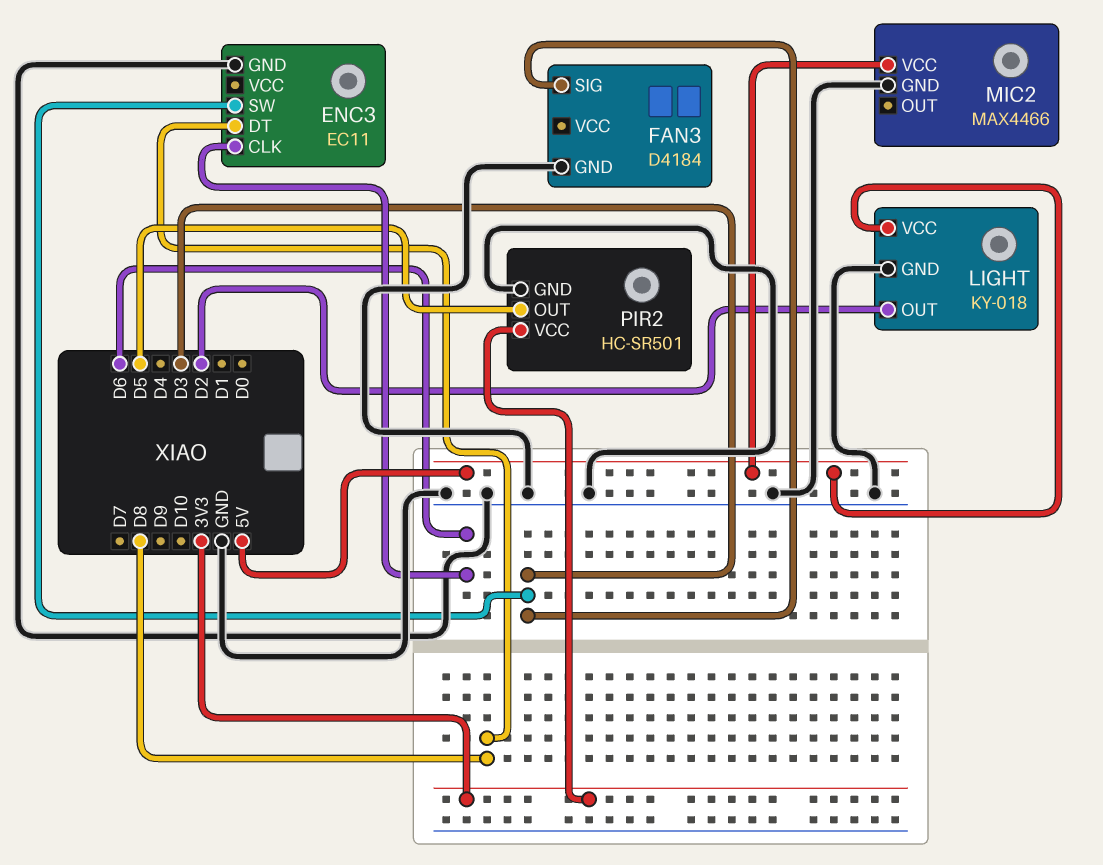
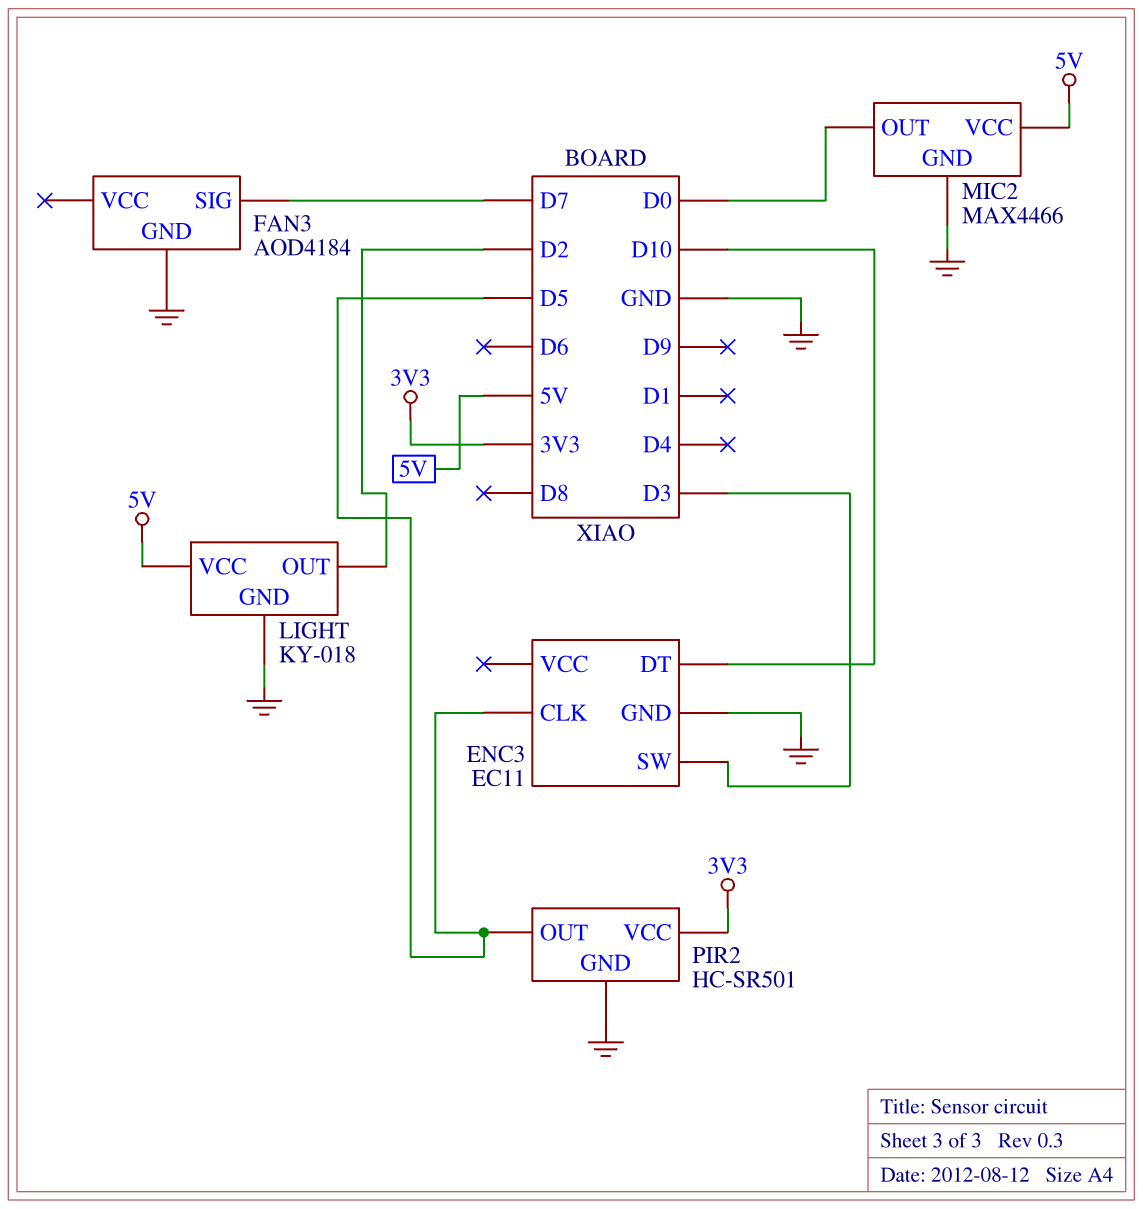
ENC3 pin CLK: D6 -> D5
ENC3 pin DT: D8 -> D10
FAN3: D4184 -> AOD4184
FAN3 pin SIG: D3 -> D7
MIC2 pin OUT: none -> D0

